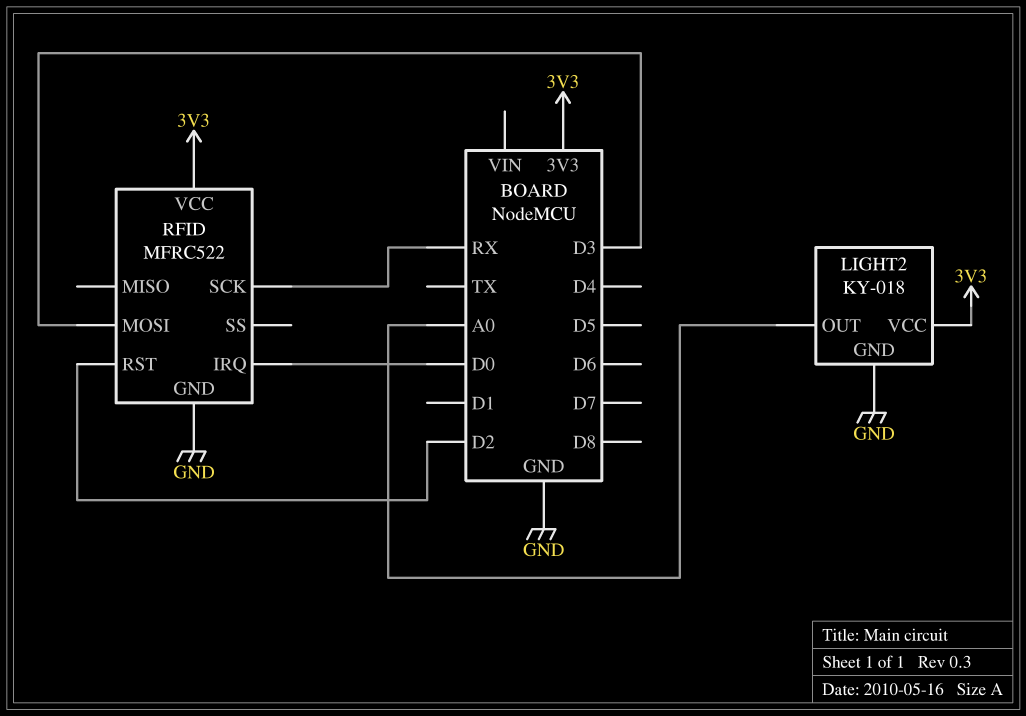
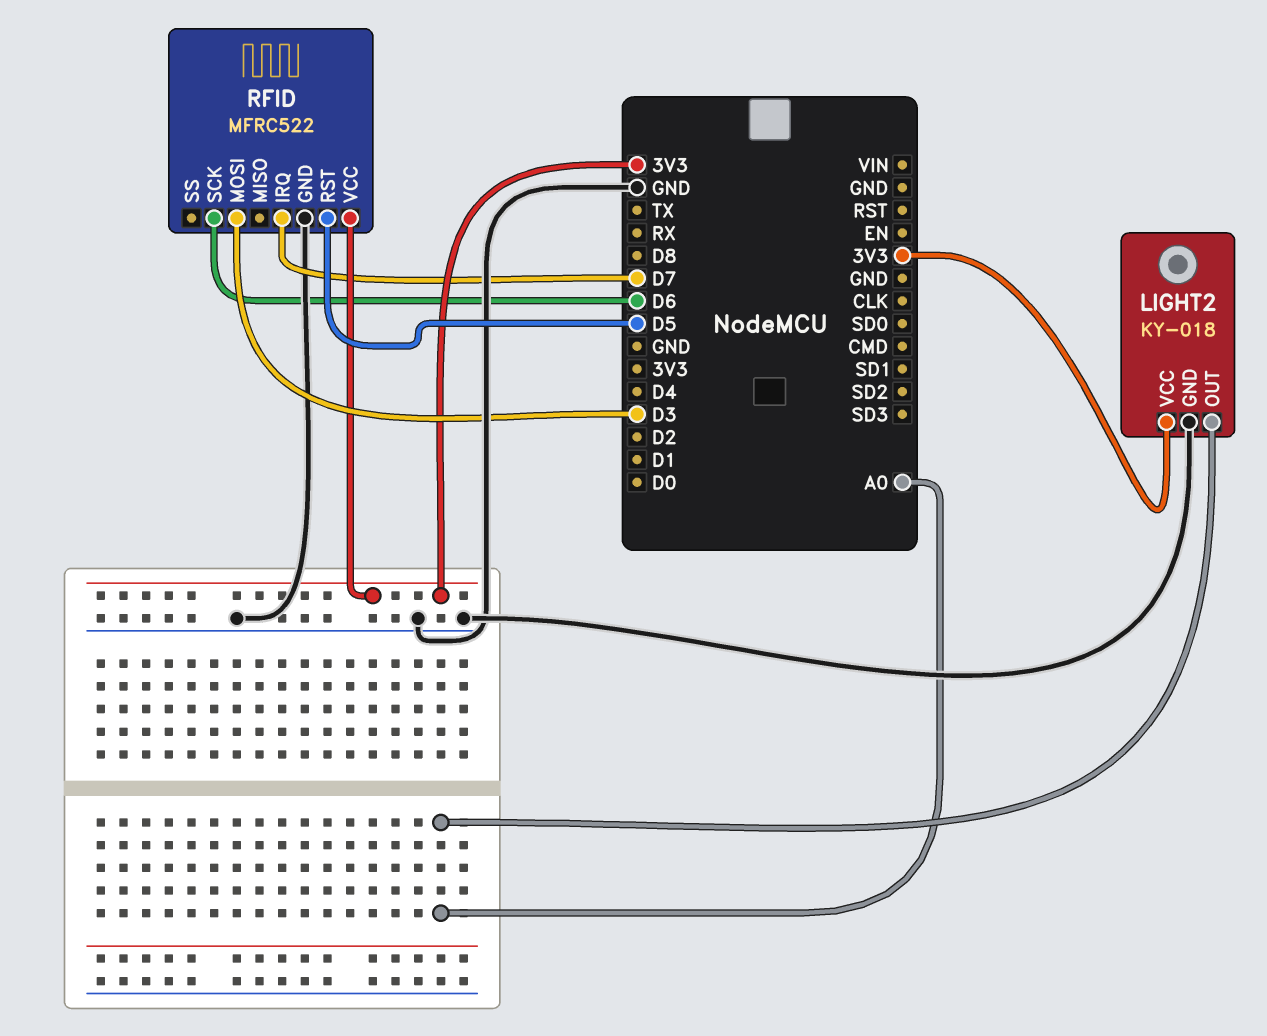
RFID pin IRQ: D0 -> D7
RFID pin RST: D2 -> D5
RFID pin SCK: RX -> D6

